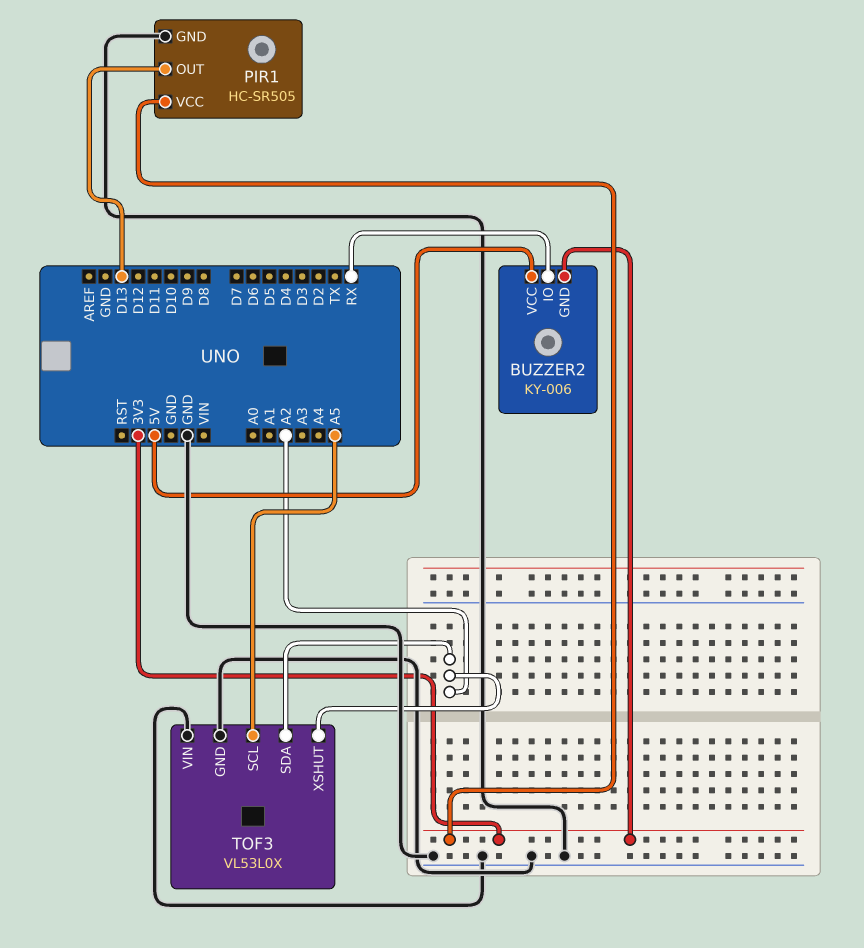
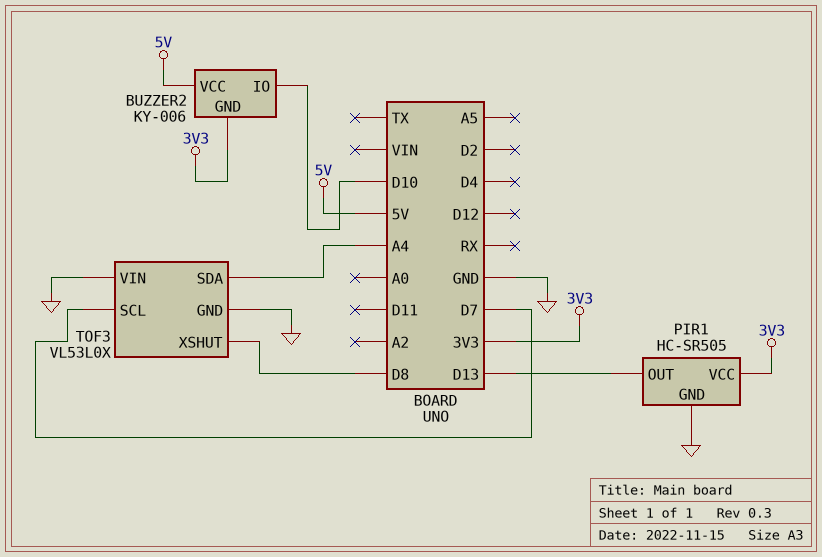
BUZZER2 pin IO: RX -> D10
TOF3 pin SCL: A5 -> D7
TOF3 pin SDA: A2 -> A4
TOF3 pin XSHUT: A2 -> D8

